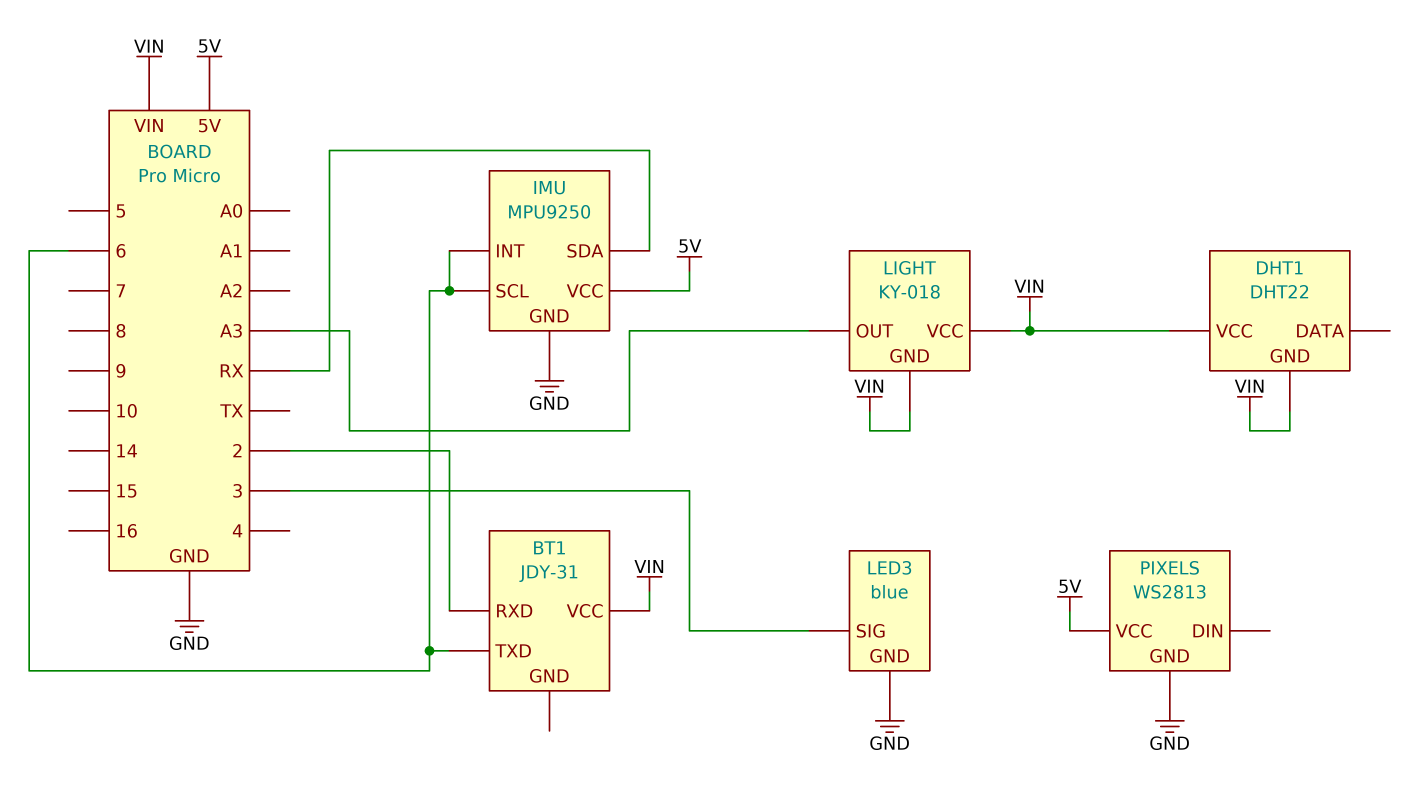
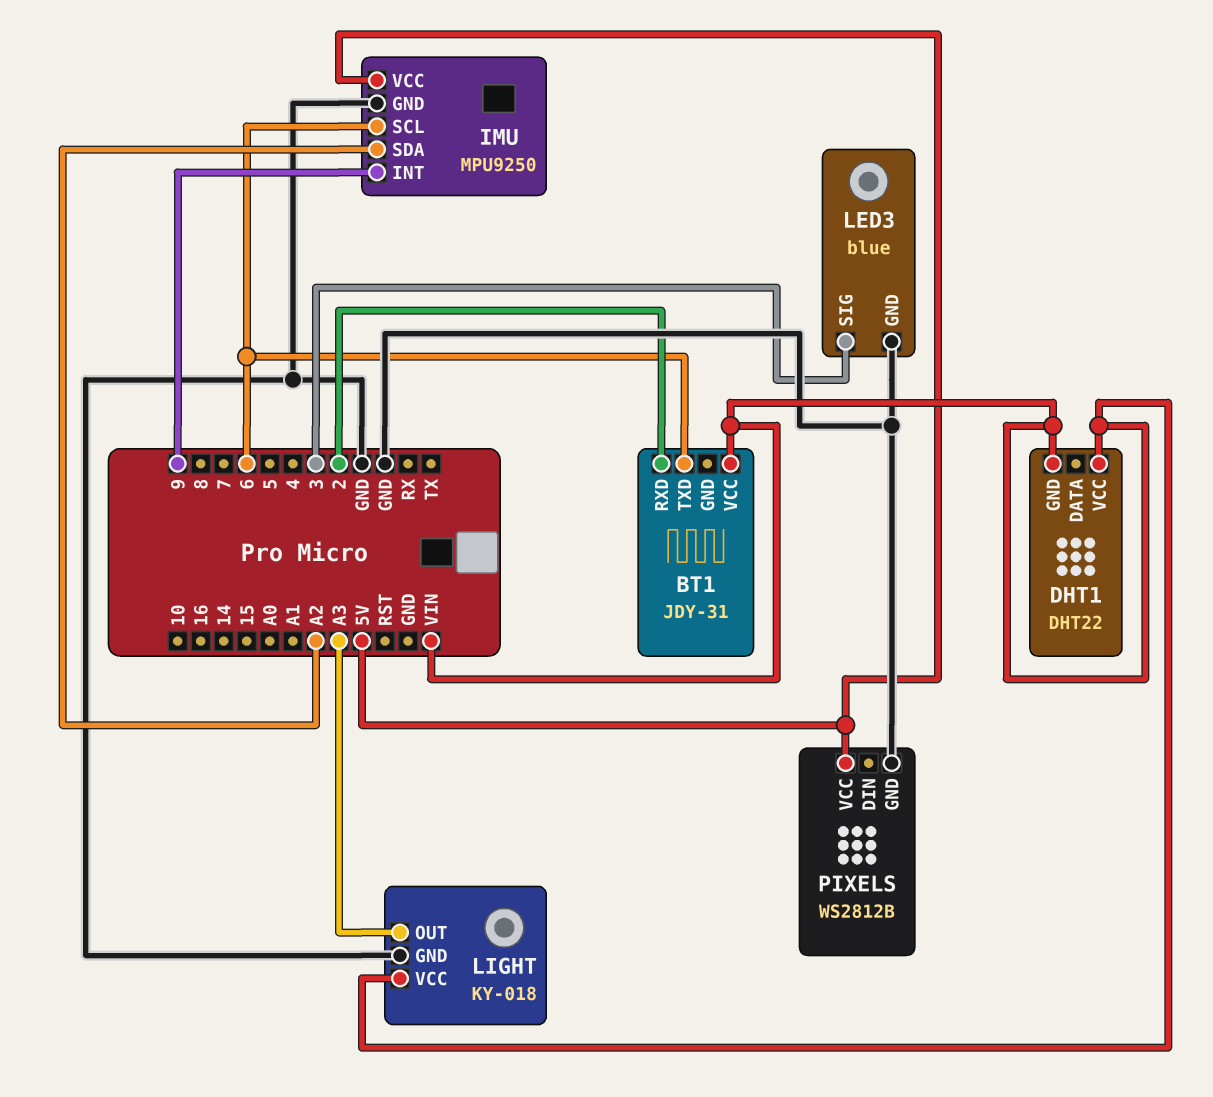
IMU pin INT: 6 -> 9
IMU pin SDA: RX -> A2
LIGHT pin GND: VIN -> GND
PIXELS: WS2813 -> WS2812B

